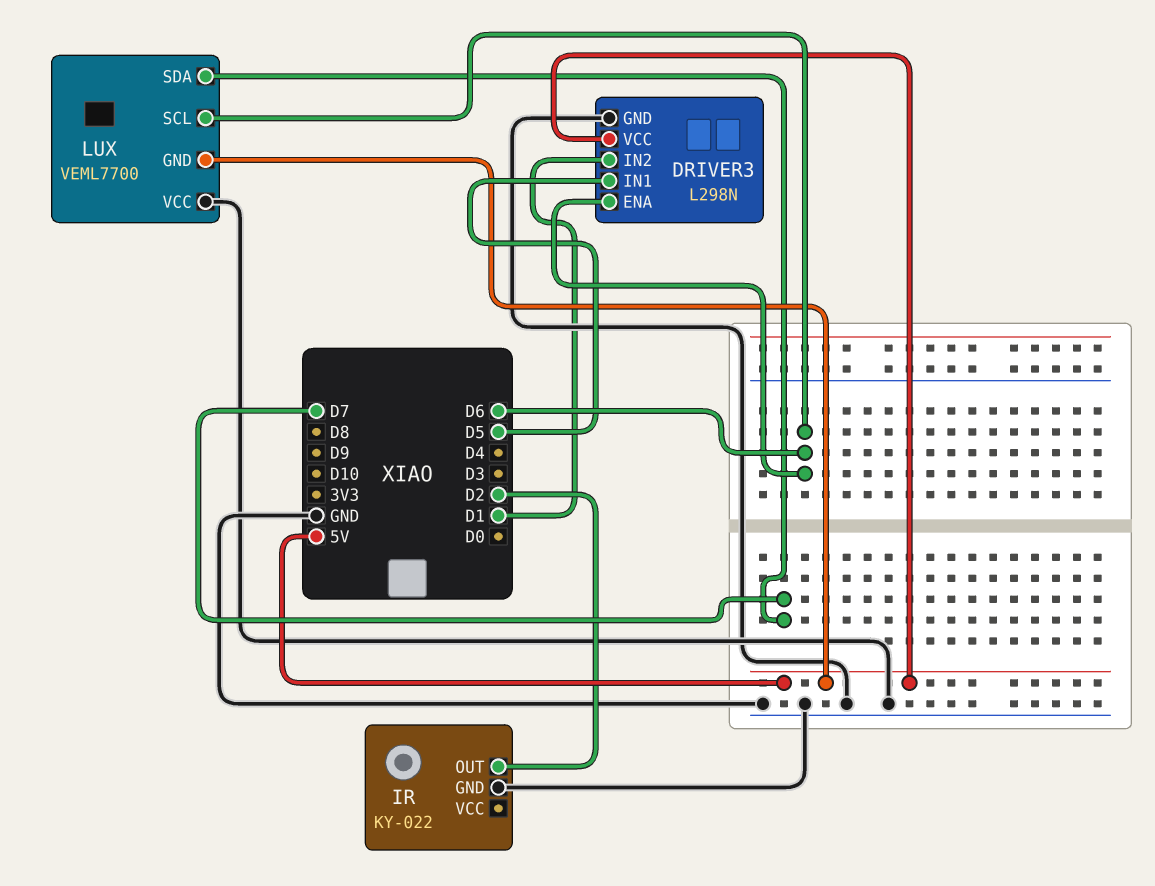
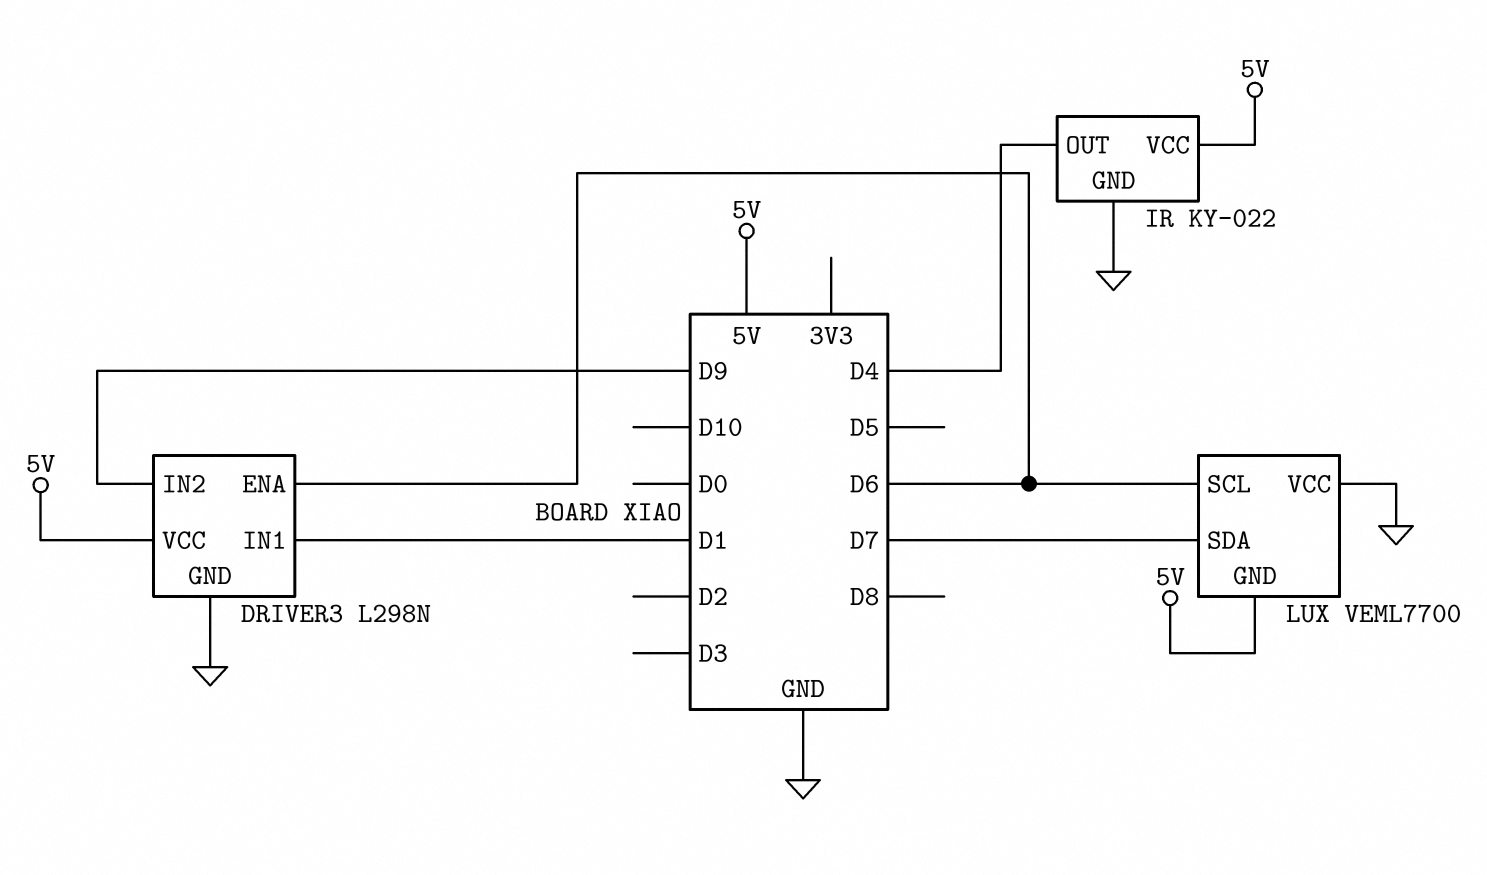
DRIVER3 pin IN1: D5 -> D1
DRIVER3 pin IN2: D1 -> D9
IR pin OUT: D2 -> D4
IR pin VCC: none -> 5V

